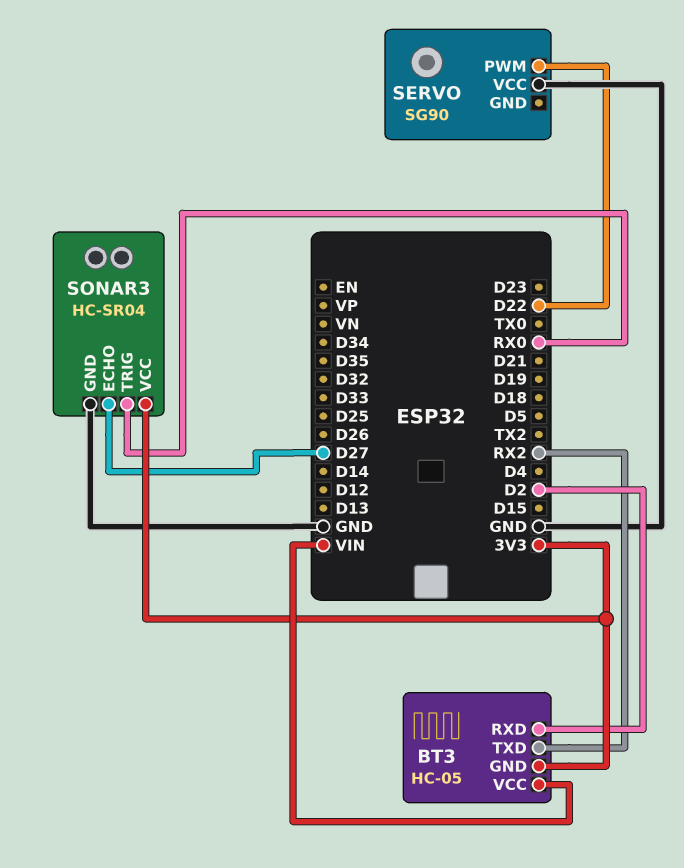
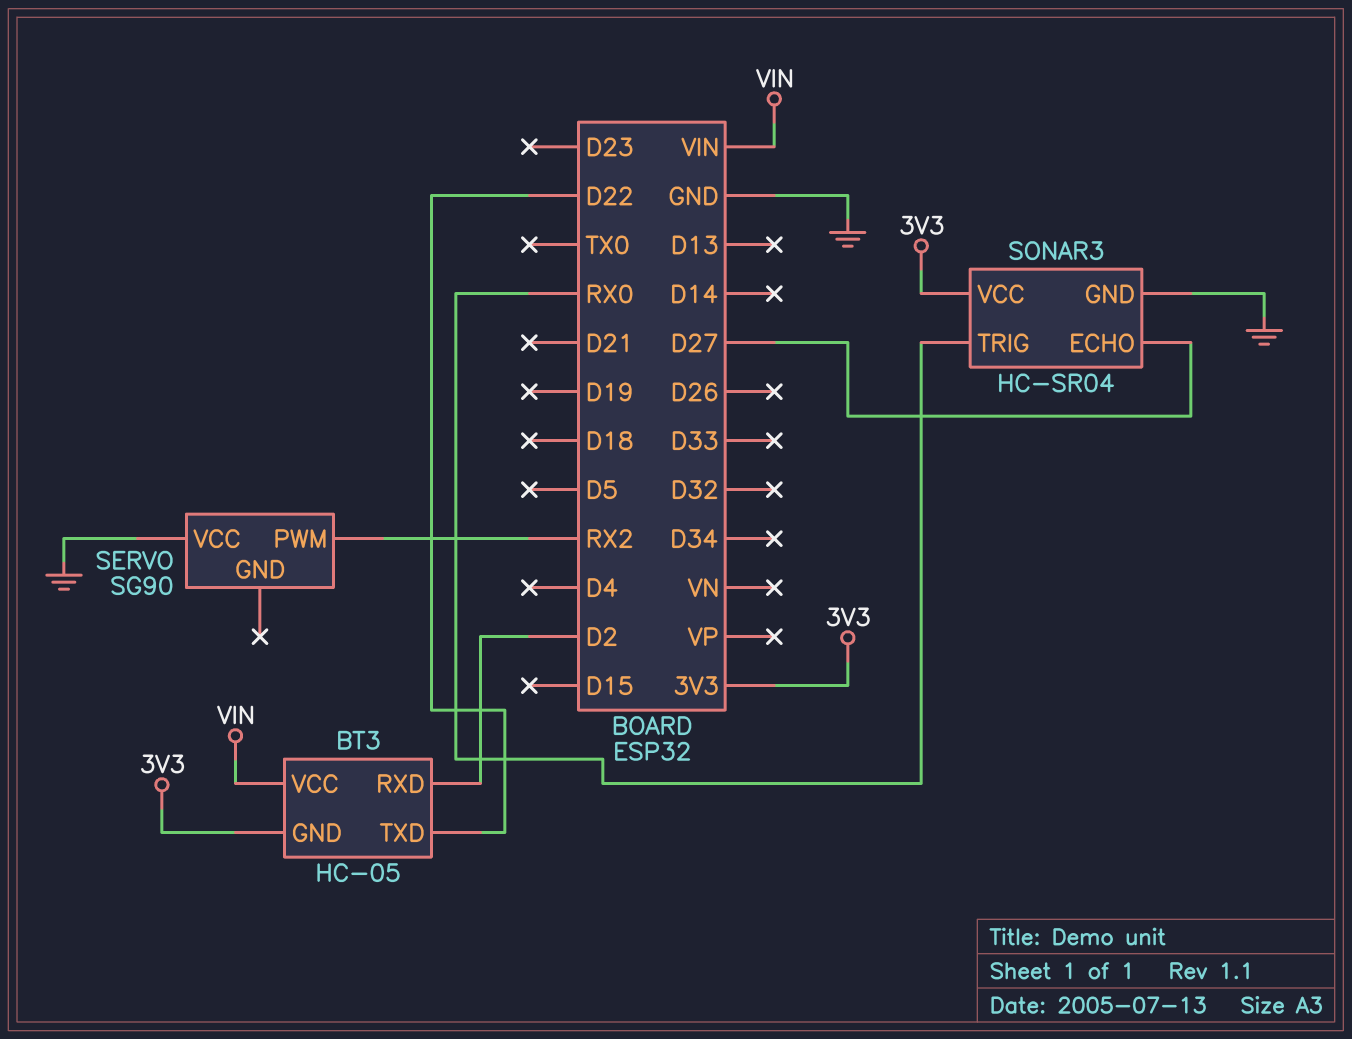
BT3 pin TXD: RX2 -> D22
SERVO pin PWM: D22 -> RX2

